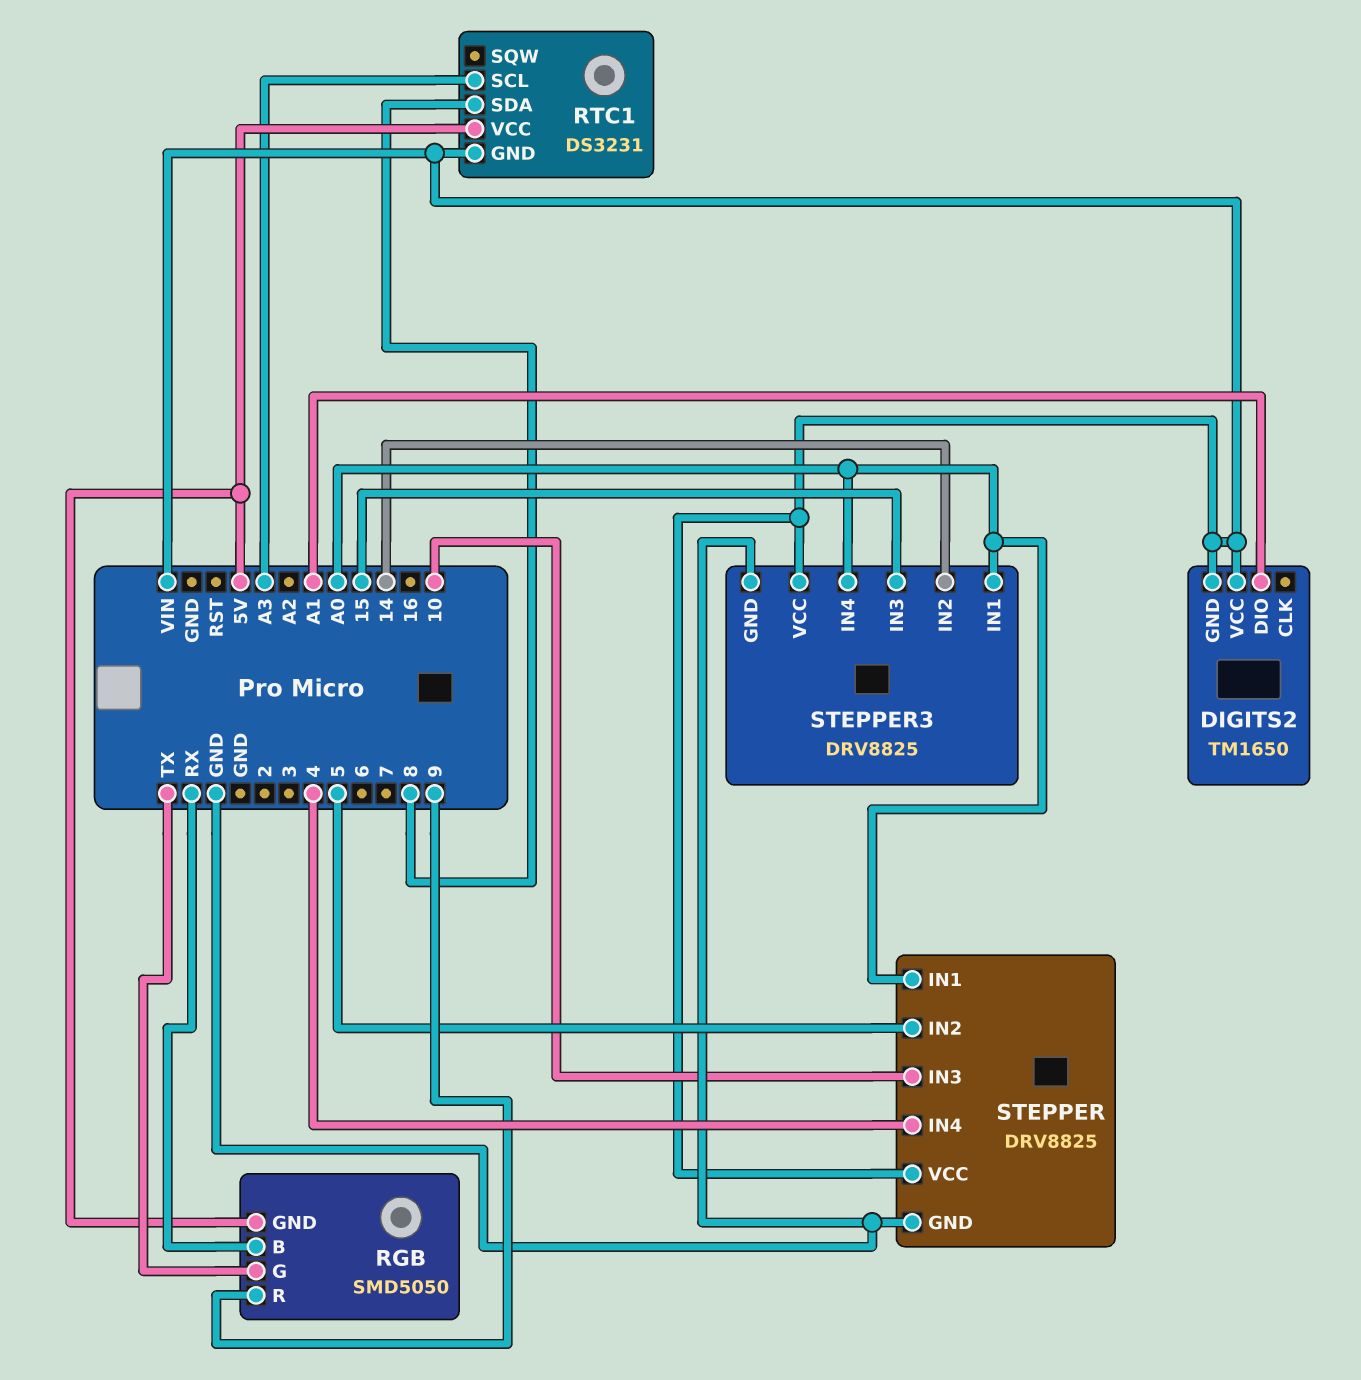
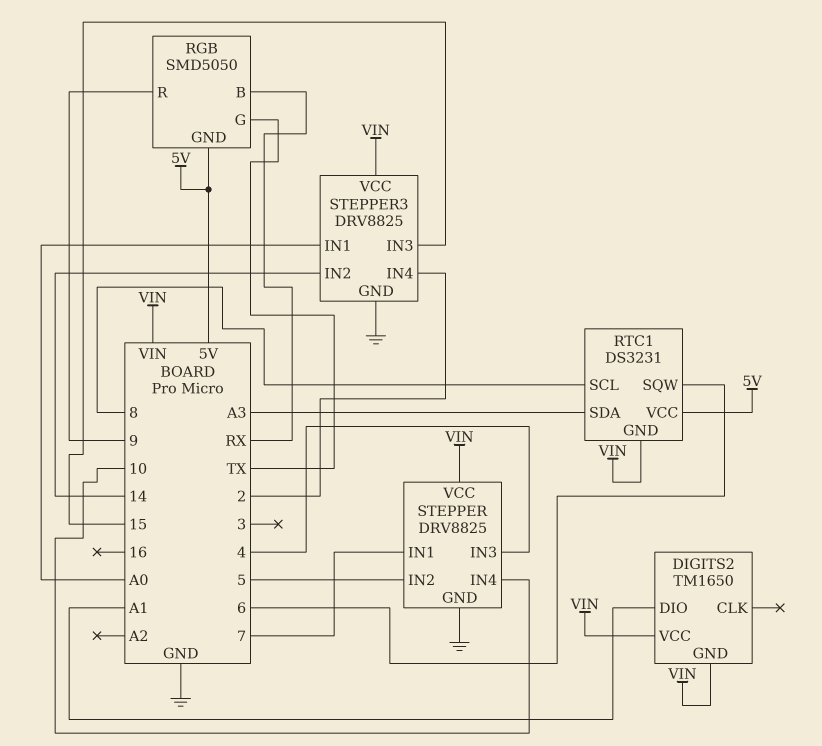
RTC1 pin SCL: A3 -> 8
RTC1 pin SDA: 8 -> A3
RTC1 pin SQW: none -> 6
STEPPER pin IN1: A0 -> 7
STEPPER pin IN3: 10 -> 4
STEPPER pin IN4: 4 -> 10
STEPPER3 pin IN4: A0 -> 2

